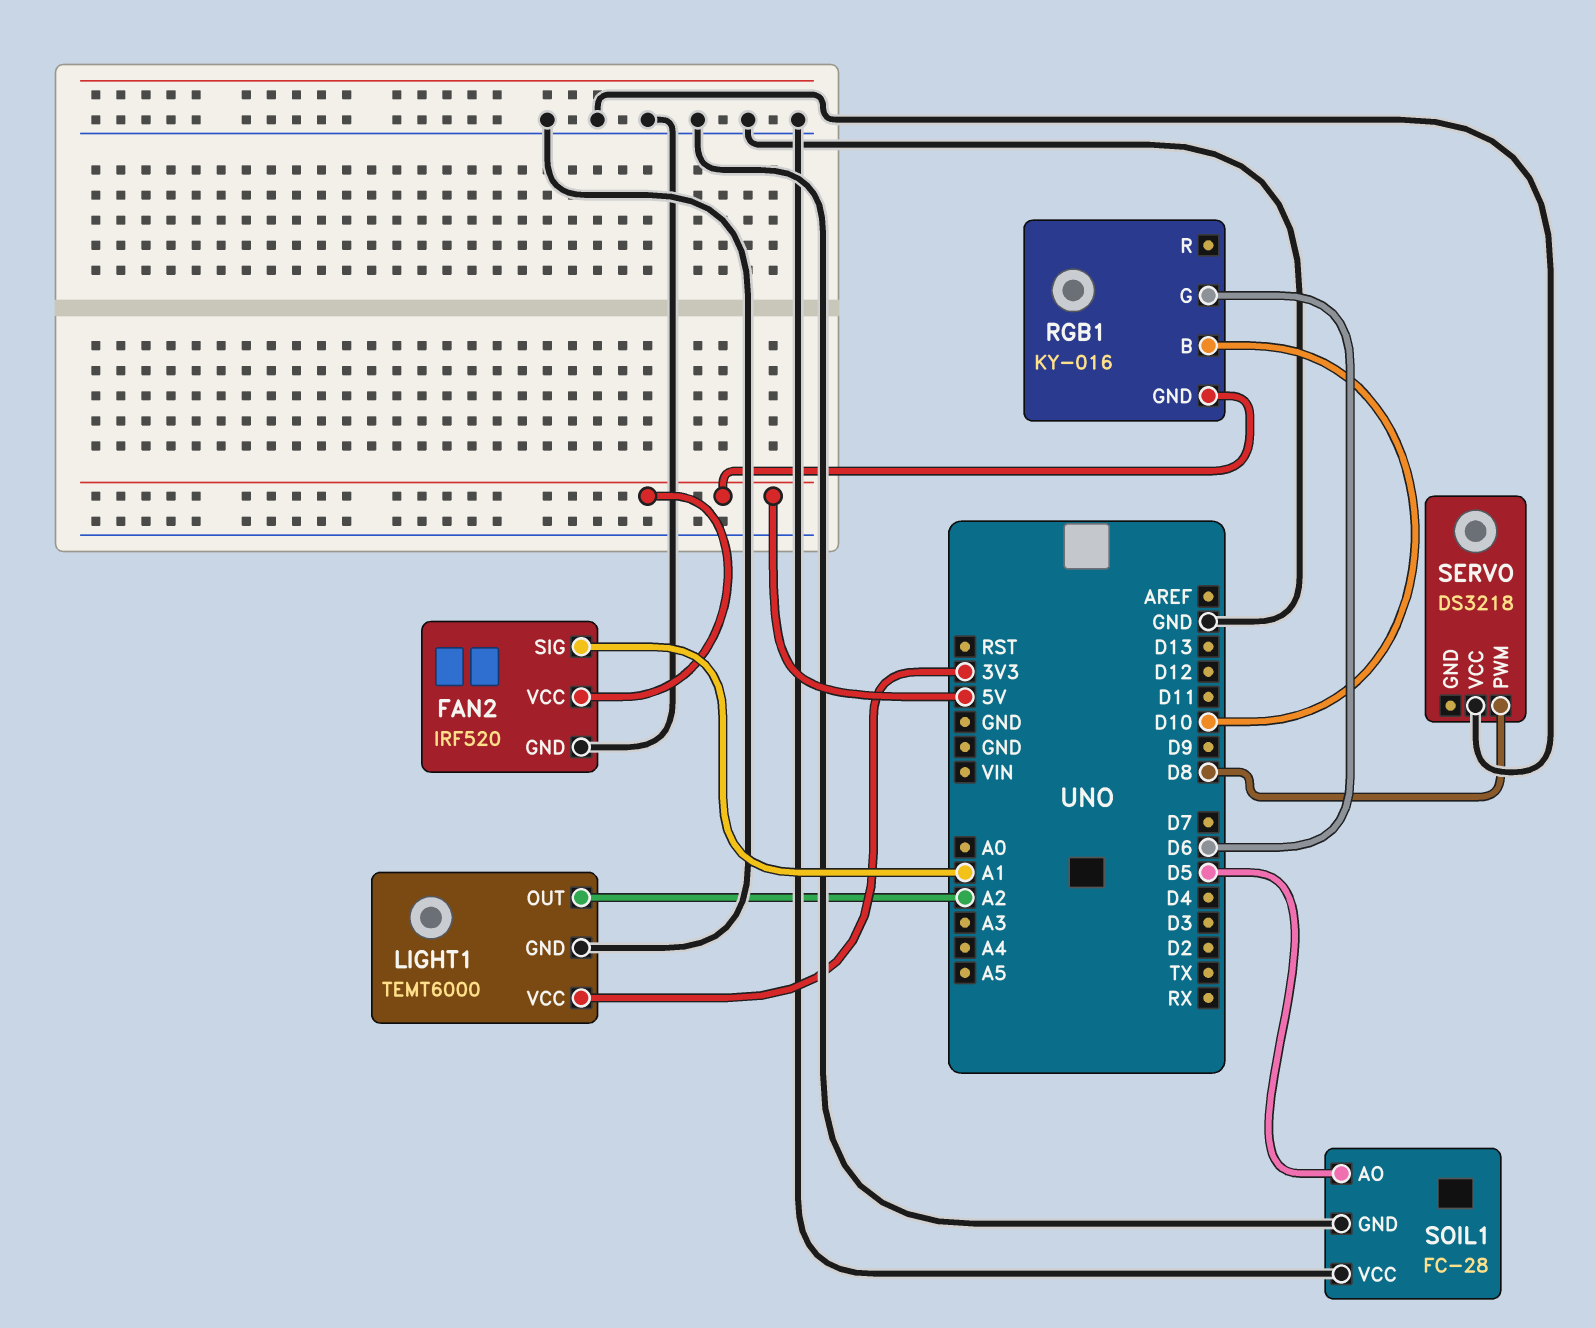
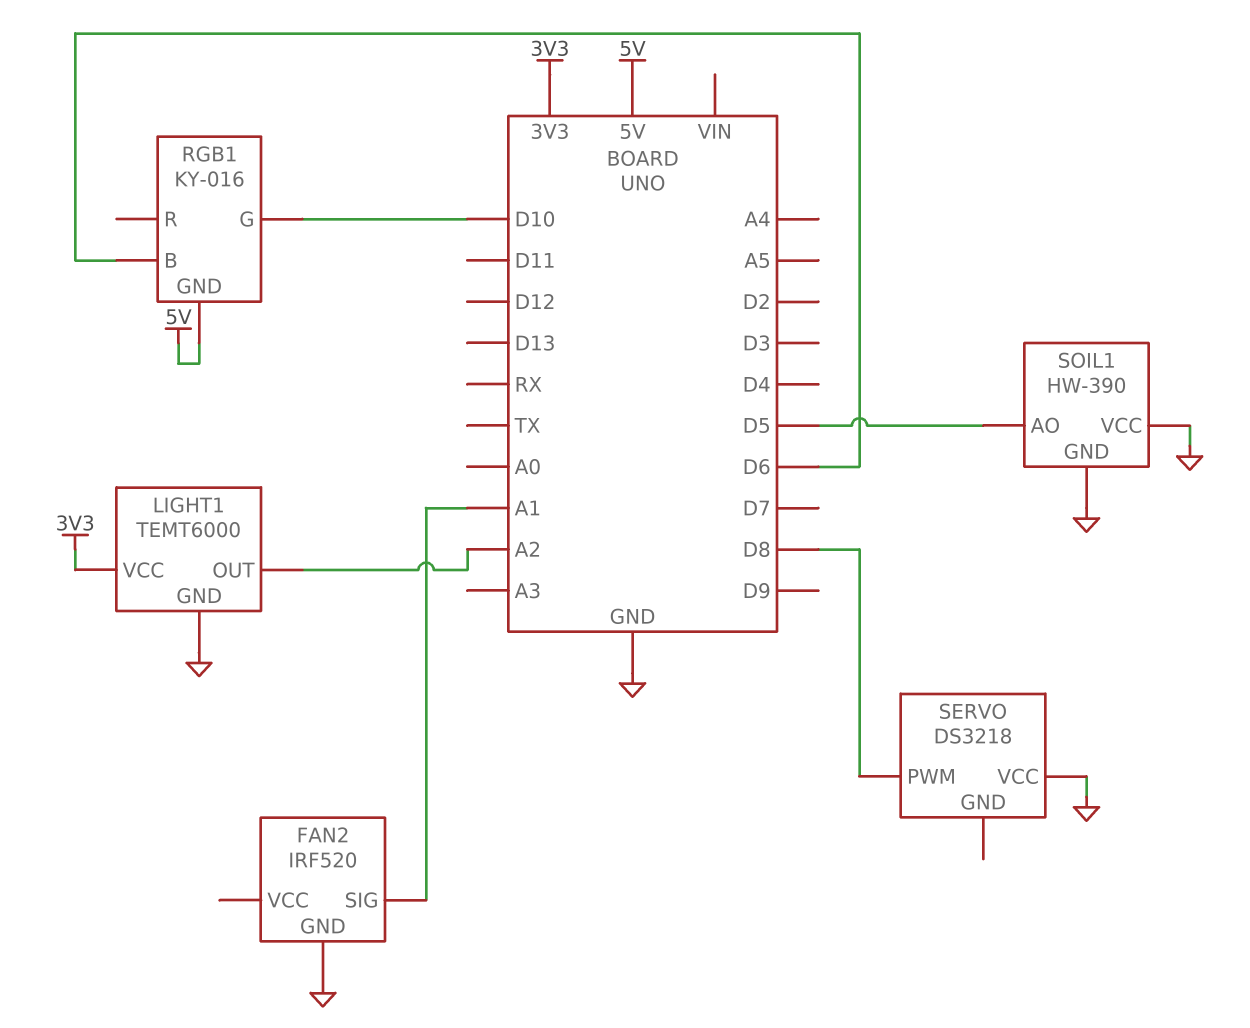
FAN2 pin VCC: 5V -> none
RGB1 pin B: D10 -> D6
RGB1 pin G: D6 -> D10
SOIL1: FC-28 -> HW-390

